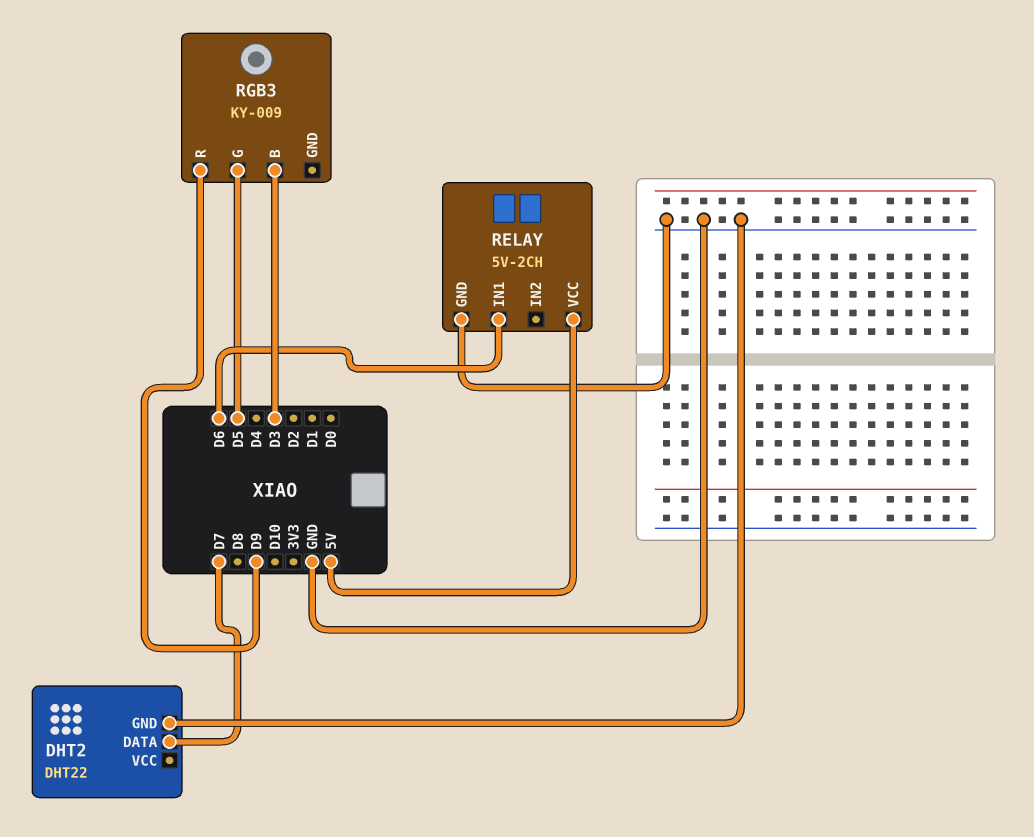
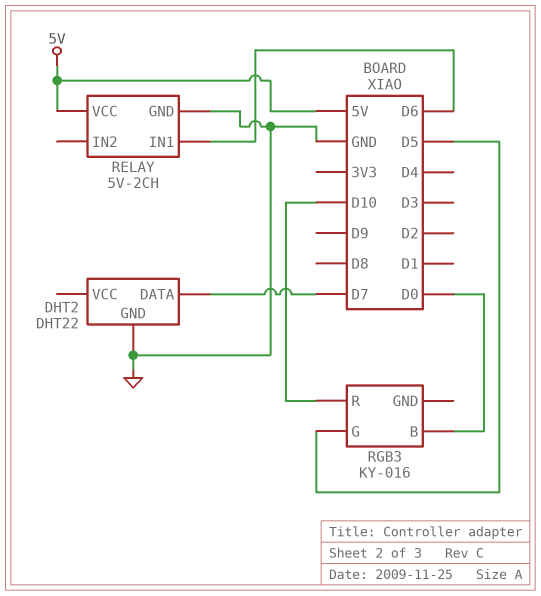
RGB3: KY-009 -> KY-016
RGB3 pin B: D3 -> D0
RGB3 pin R: D9 -> D10

